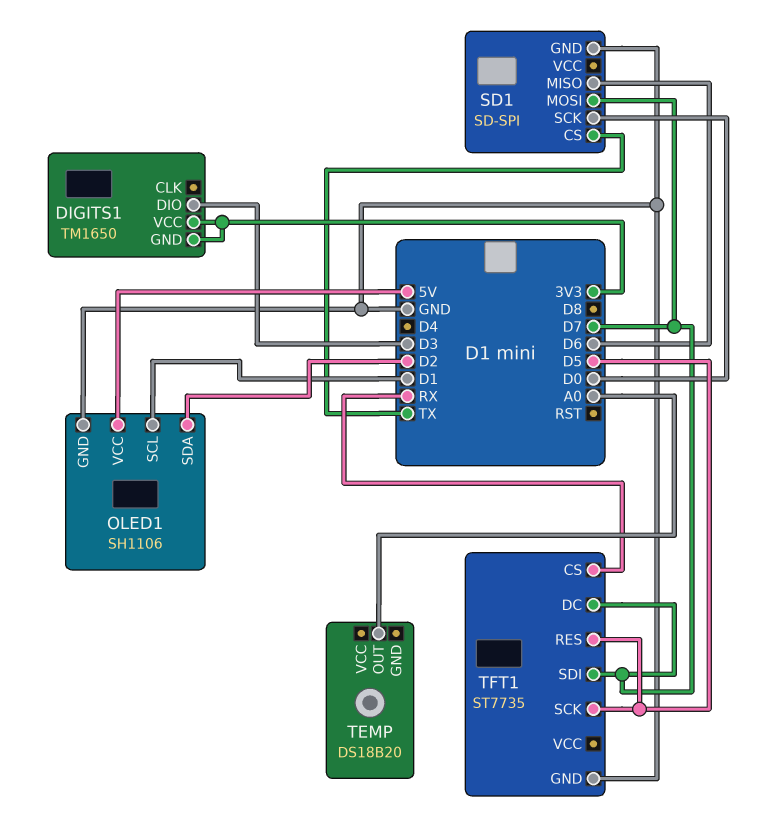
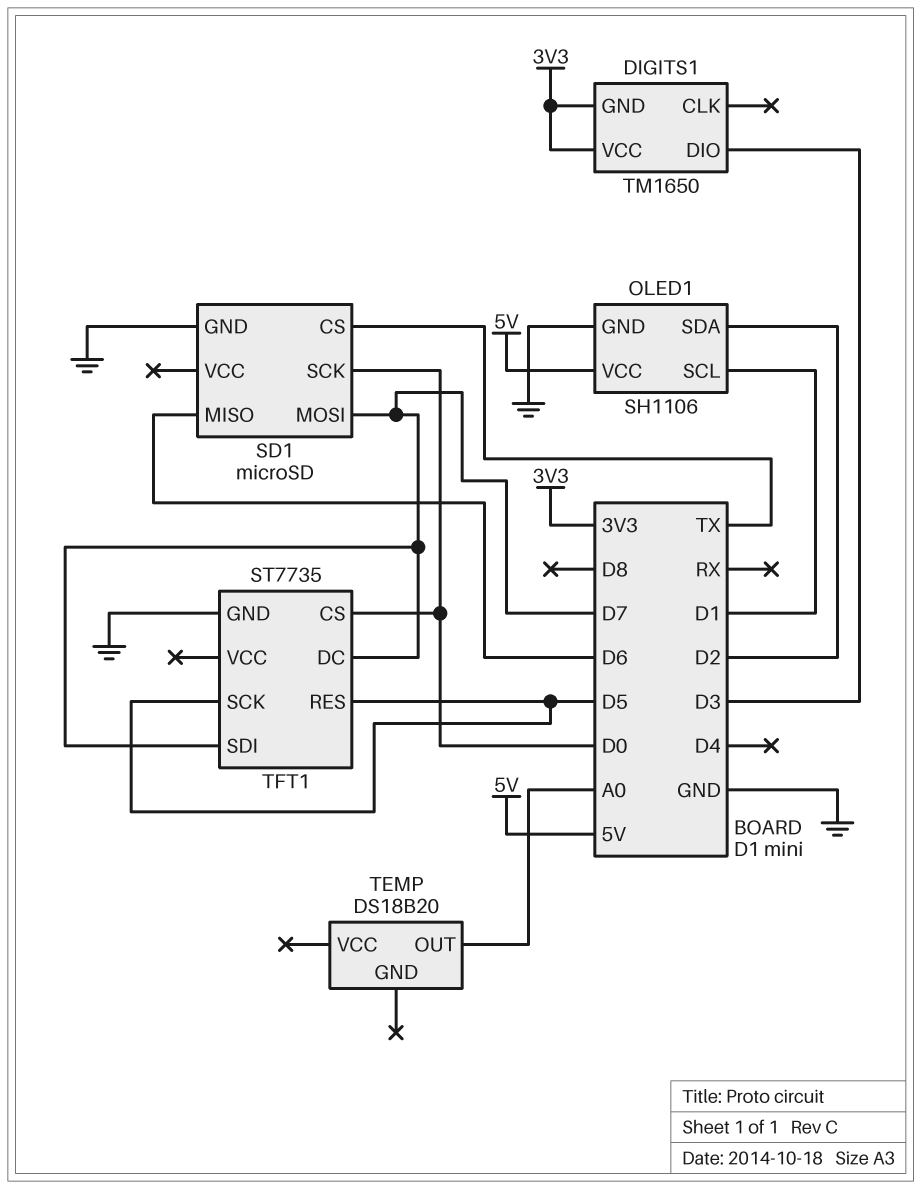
SD1: SD-SPI -> microSD
TFT1 pin CS: RX -> D0

